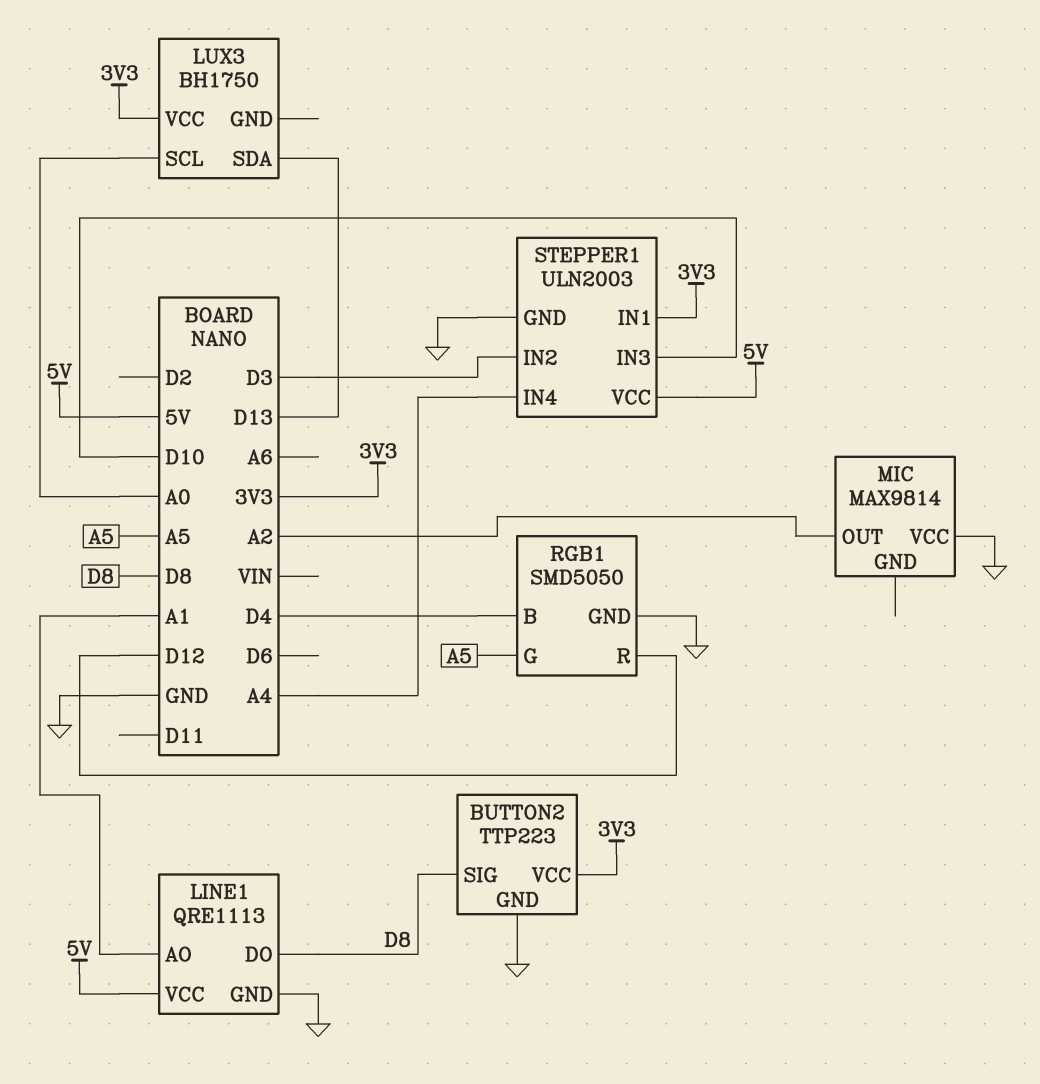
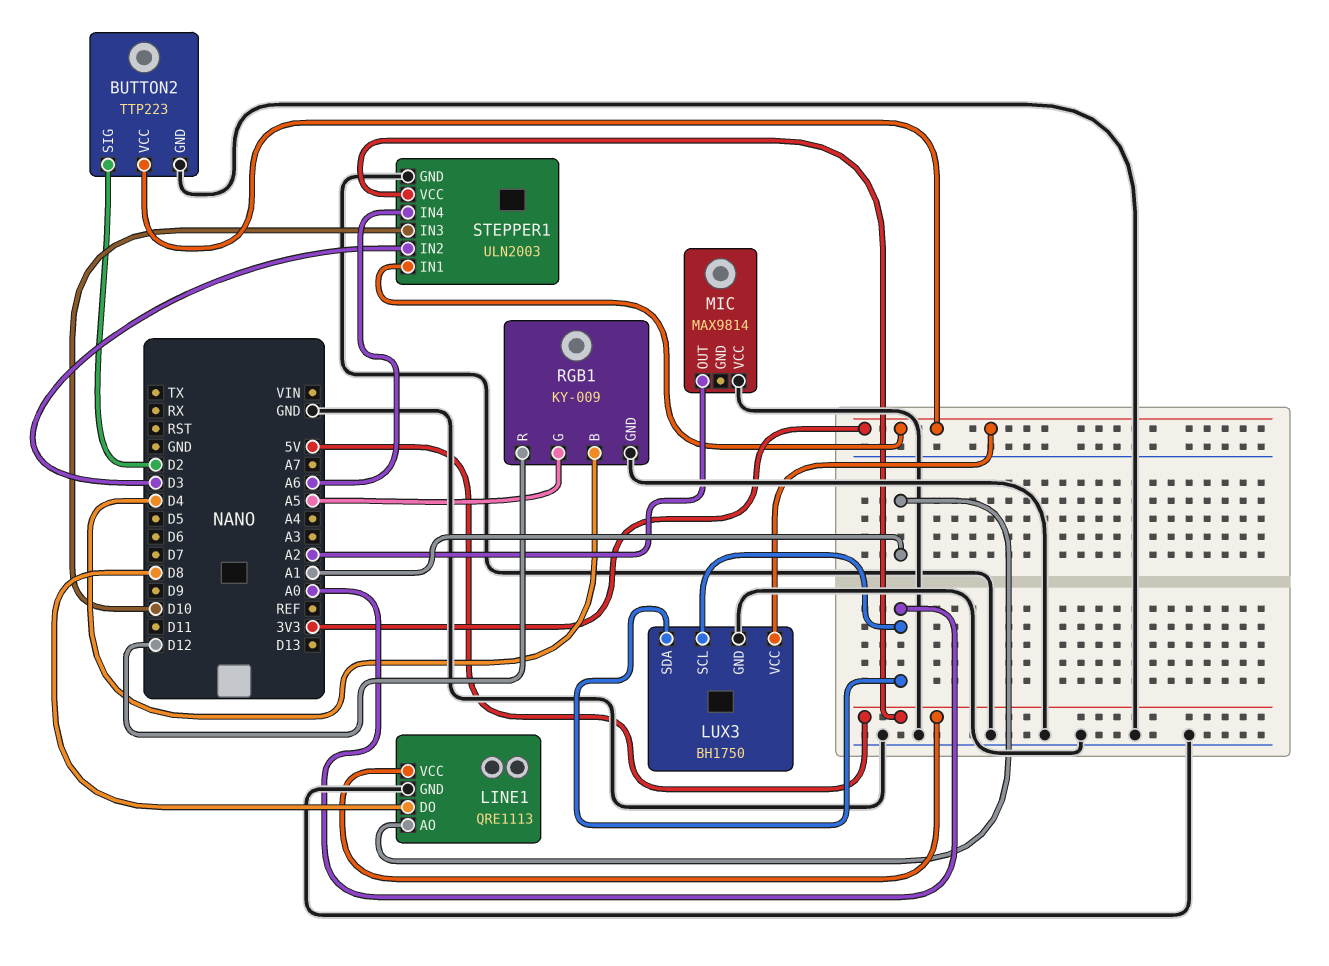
BUTTON2 pin SIG: D8 -> D2
LUX3 pin GND: none -> GND
LUX3 pin SDA: D13 -> A0
RGB1: SMD5050 -> KY-009
STEPPER1 pin IN4: A4 -> A6

